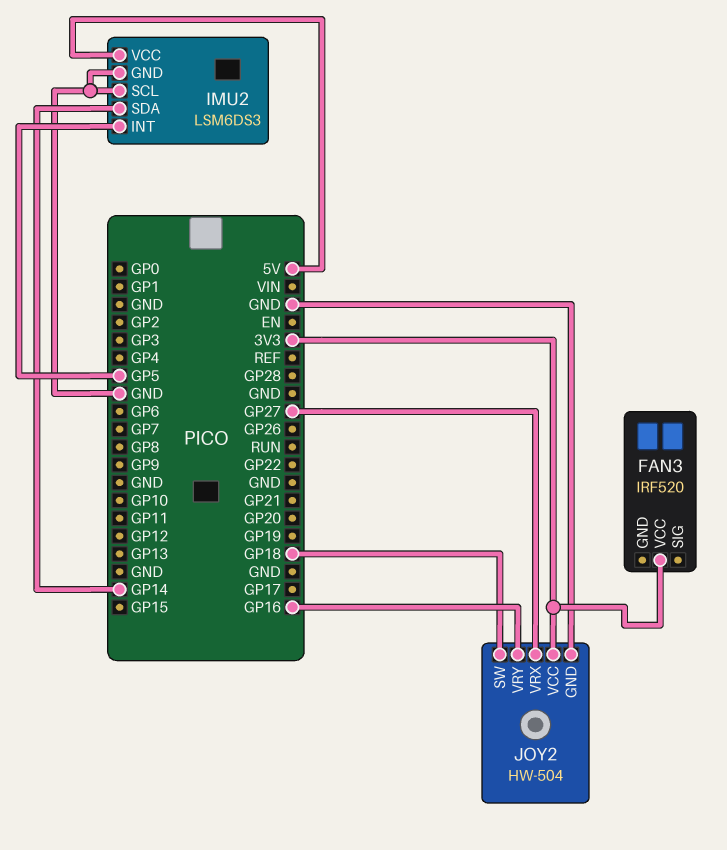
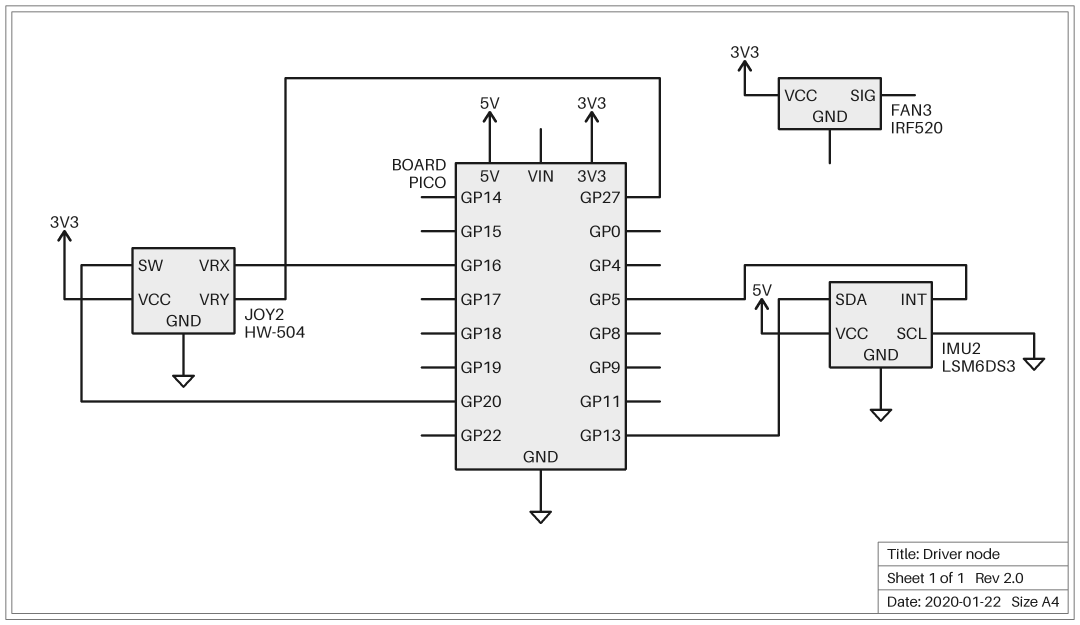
IMU2 pin SDA: GP14 -> GP13
JOY2 pin SW: GP18 -> GP20
JOY2 pin VRX: GP27 -> GP16
JOY2 pin VRY: GP16 -> GP27

